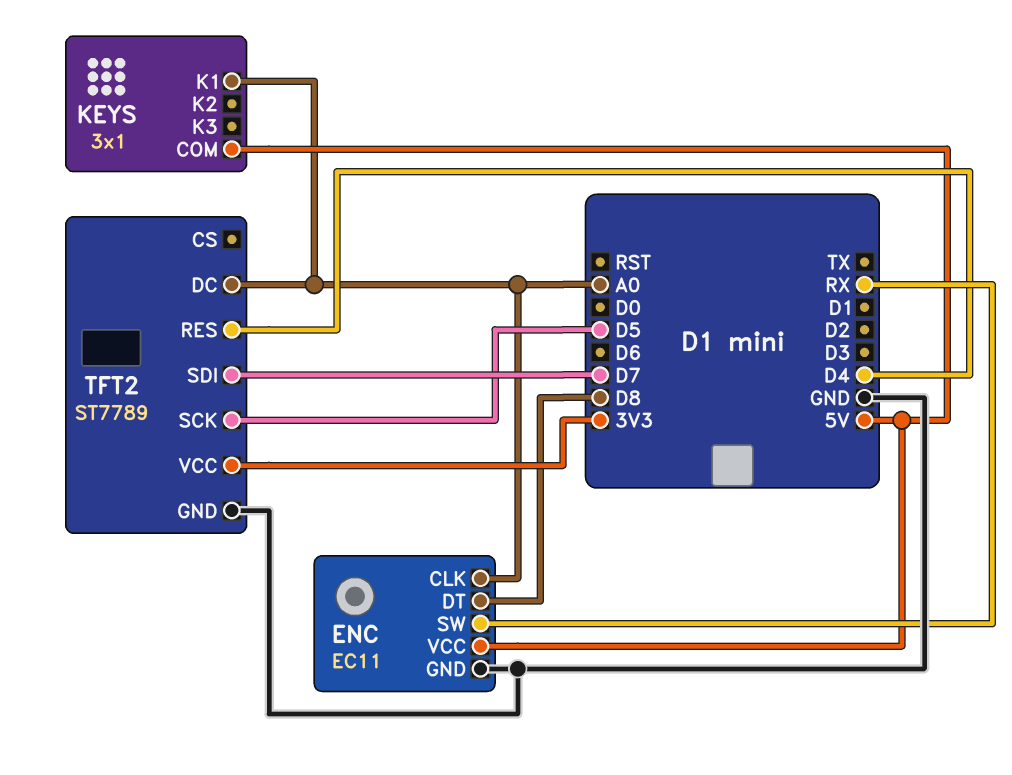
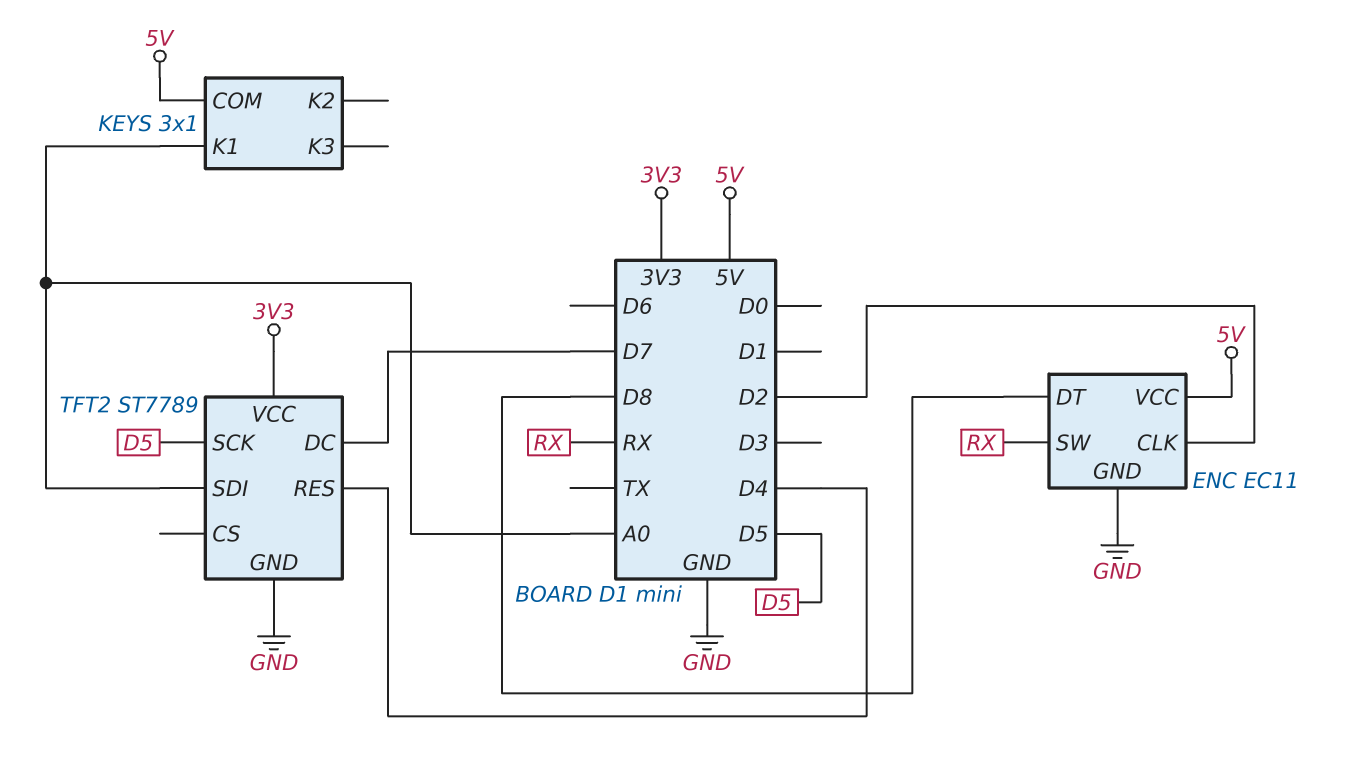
ENC pin CLK: A0 -> D2
TFT2 pin DC: A0 -> D7
TFT2 pin SDI: D7 -> A0

